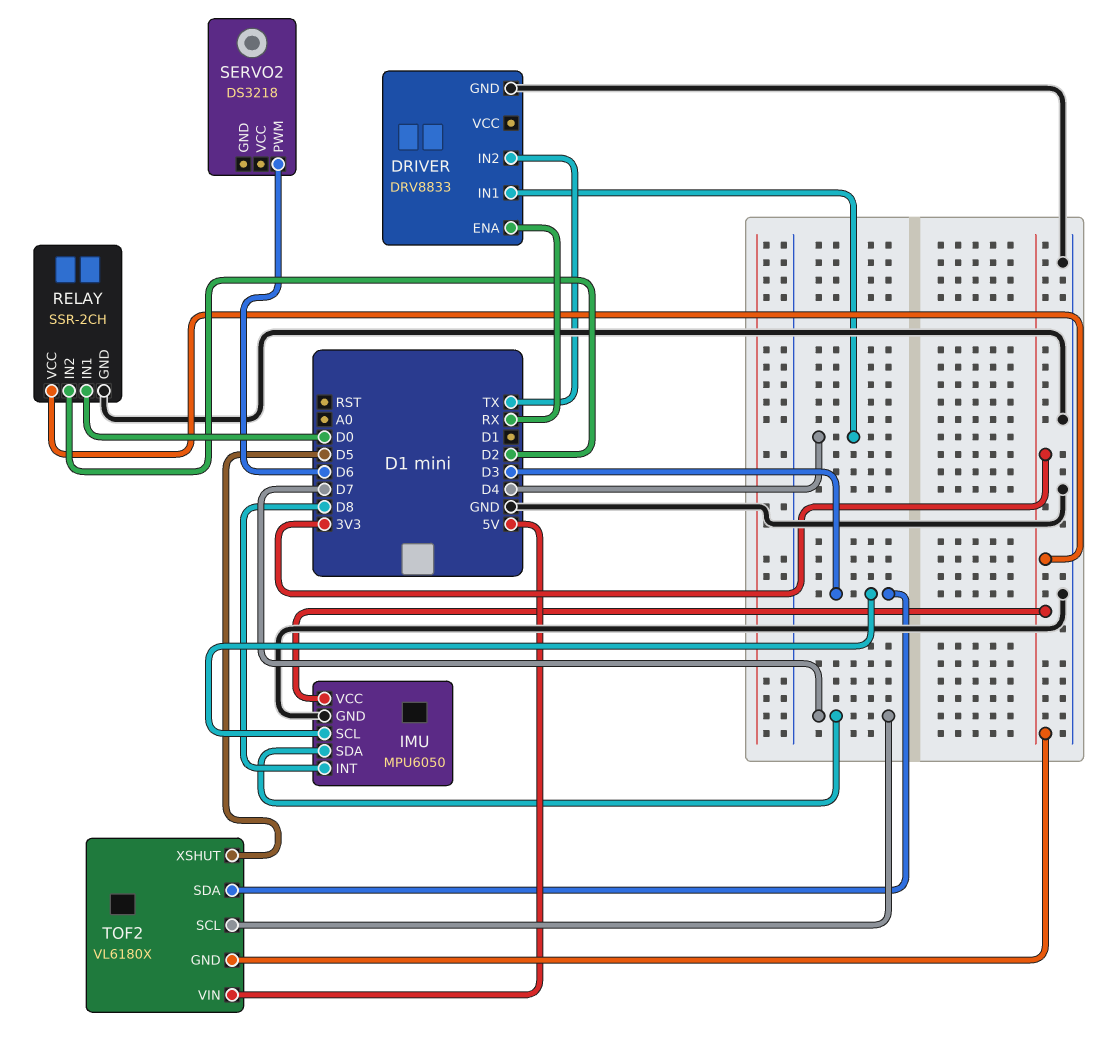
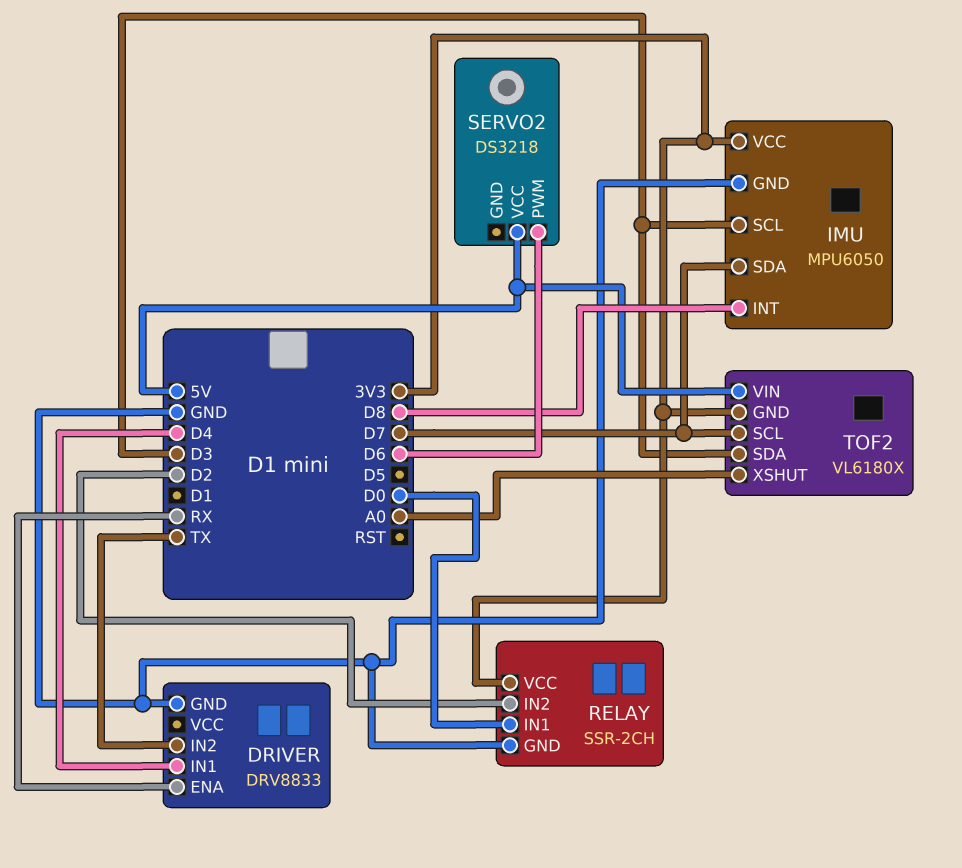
SERVO2 pin VCC: none -> 5V
TOF2 pin XSHUT: D5 -> A0

